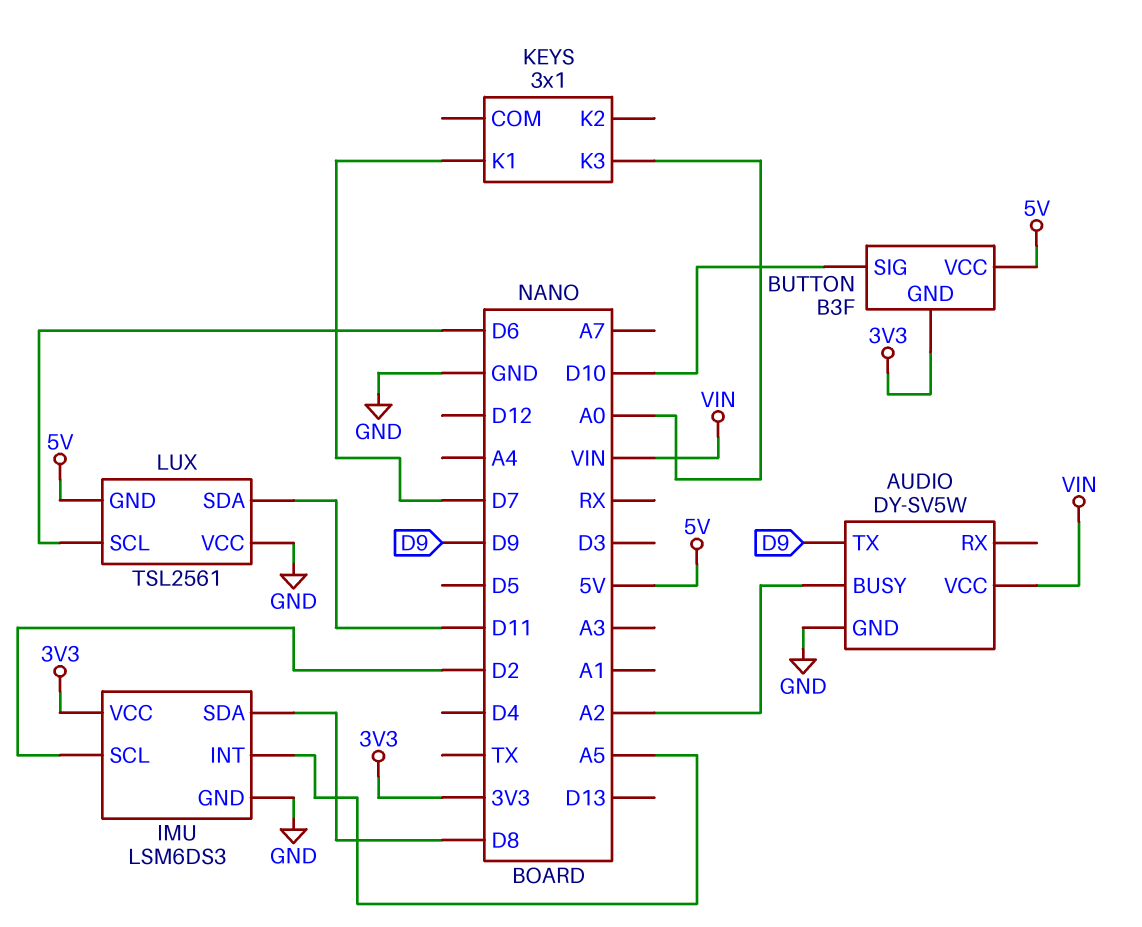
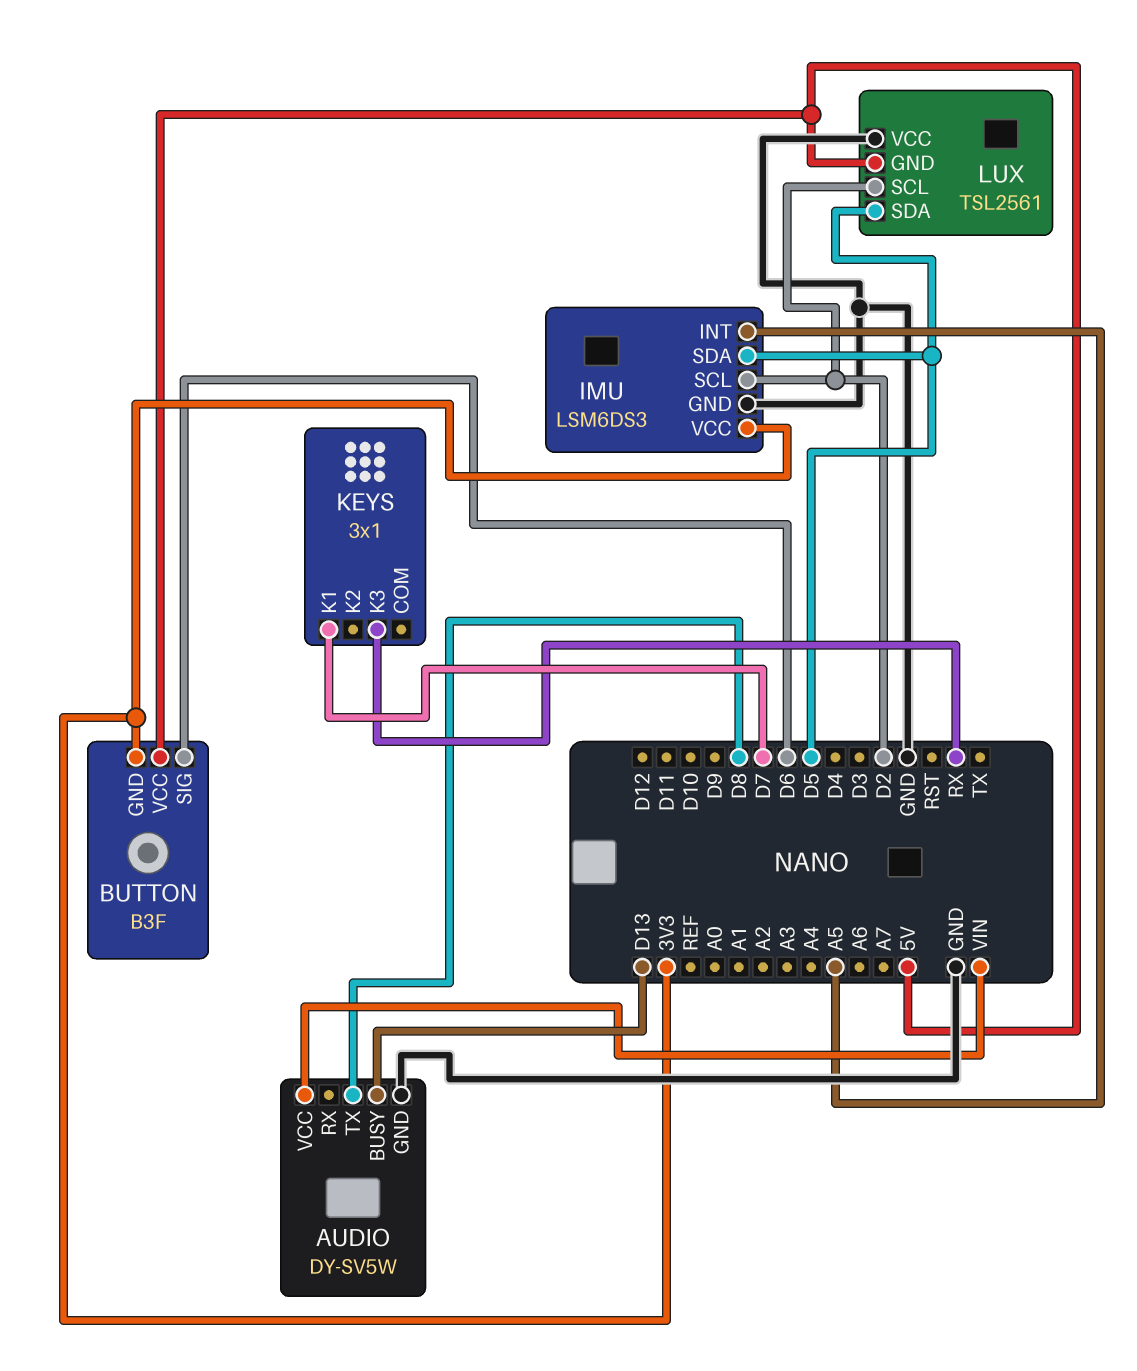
AUDIO pin BUSY: A2 -> D13
AUDIO pin TX: D9 -> D8
BUTTON pin SIG: D10 -> D6
IMU pin SDA: D8 -> D5
KEYS pin K3: A0 -> RX
LUX pin SCL: D6 -> D2
LUX pin SDA: D11 -> D5

